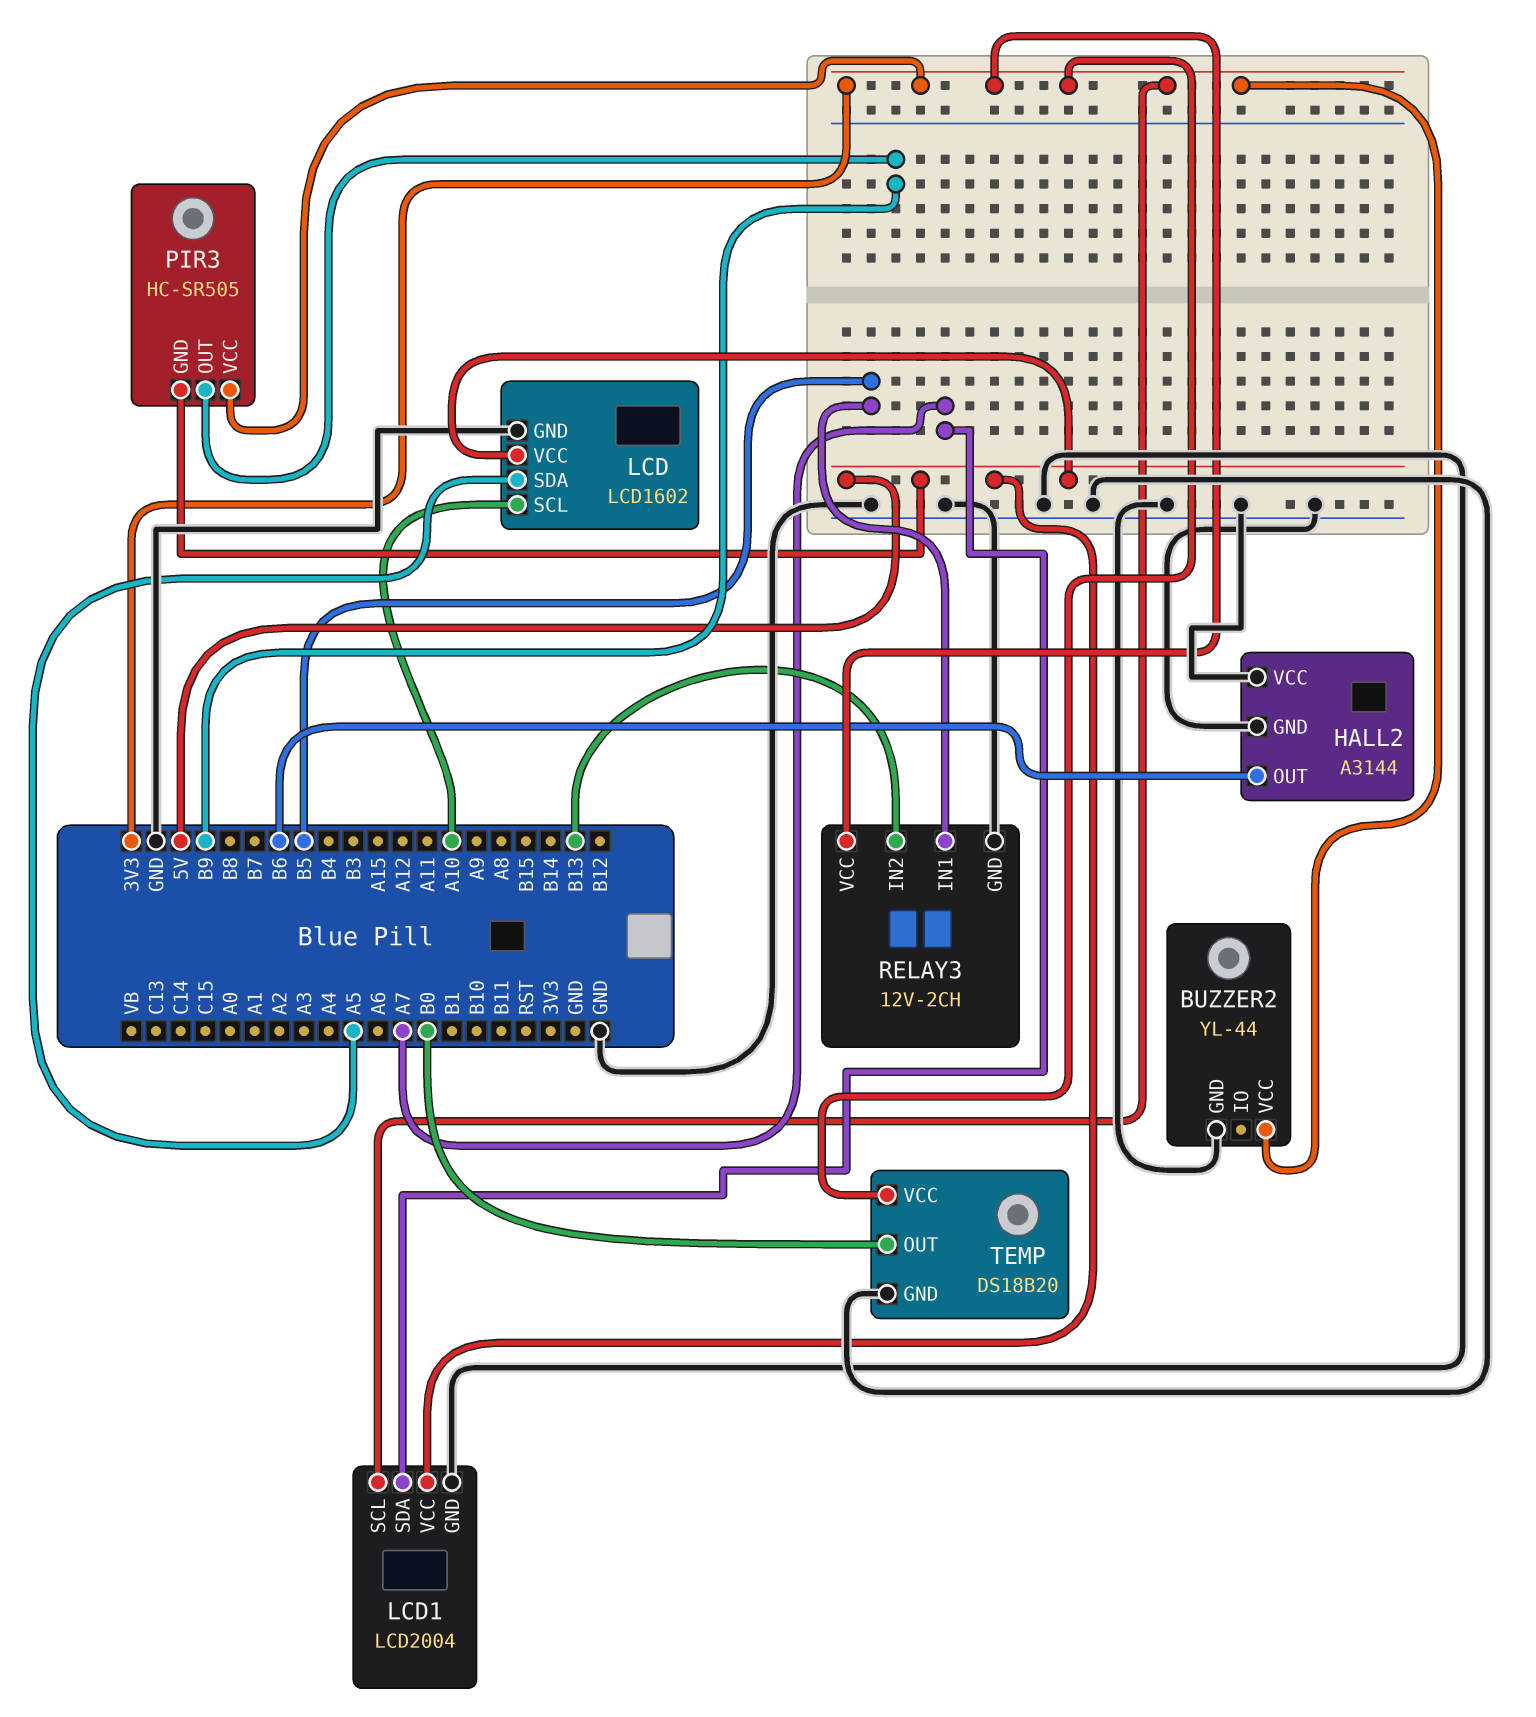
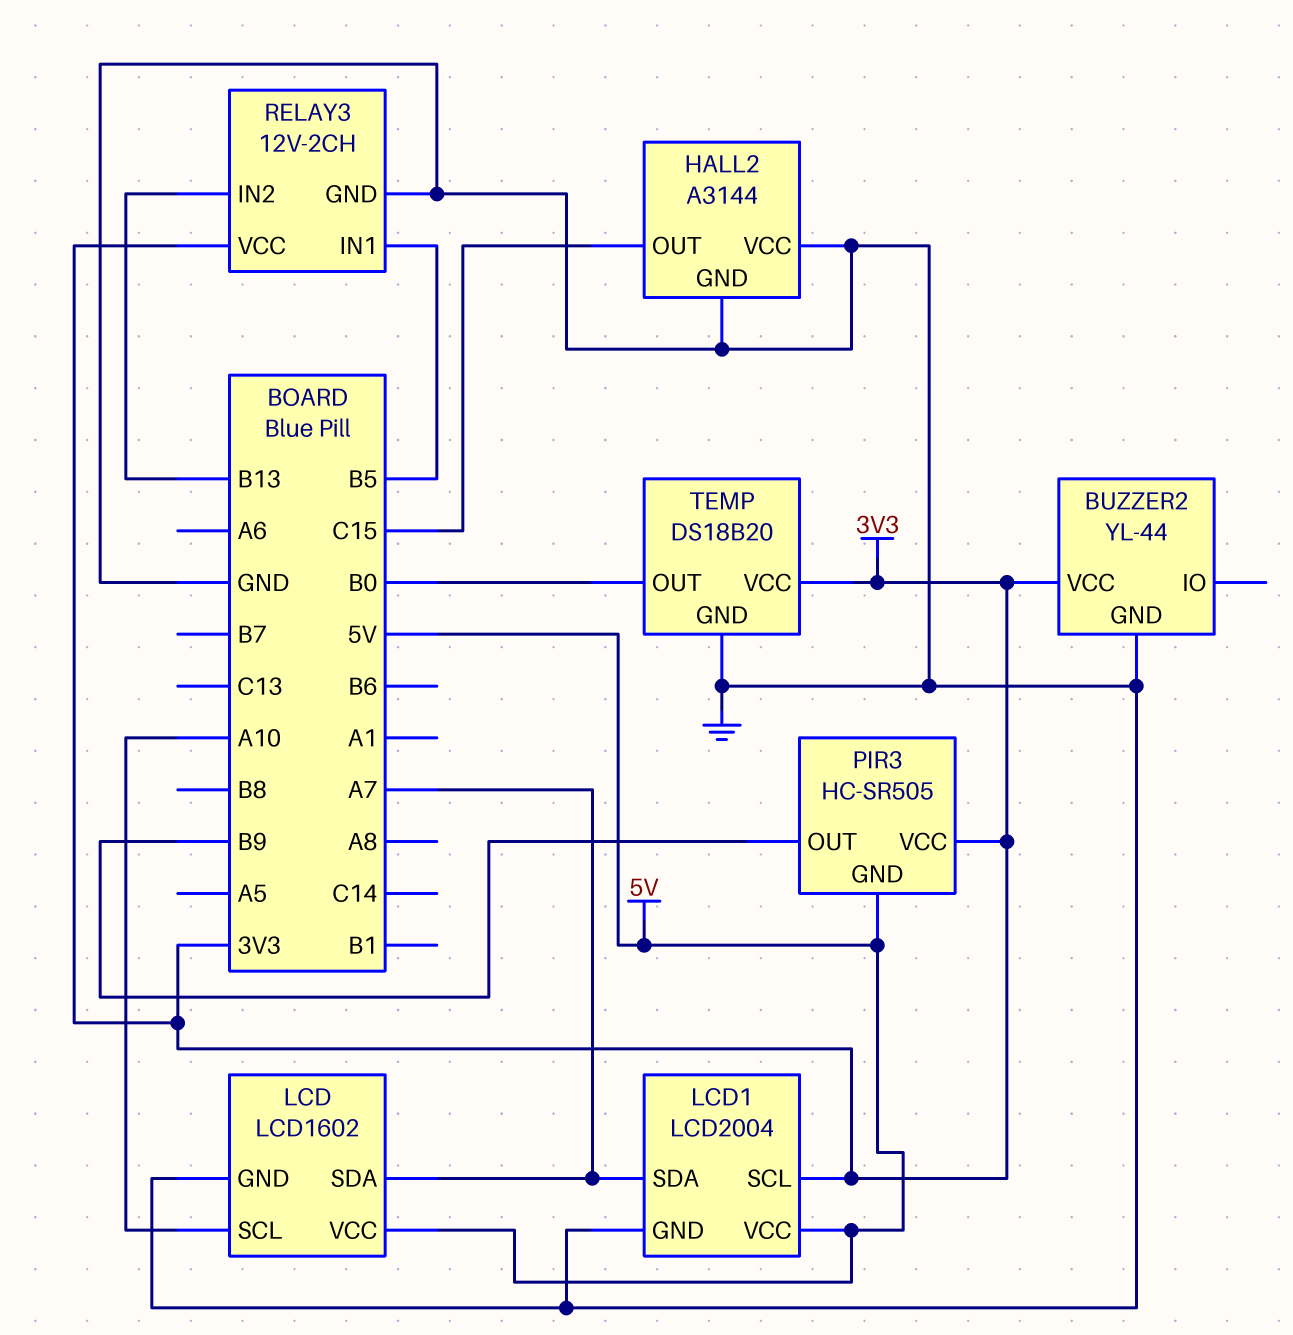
HALL2 pin OUT: B6 -> C15
LCD pin SDA: A5 -> A7

